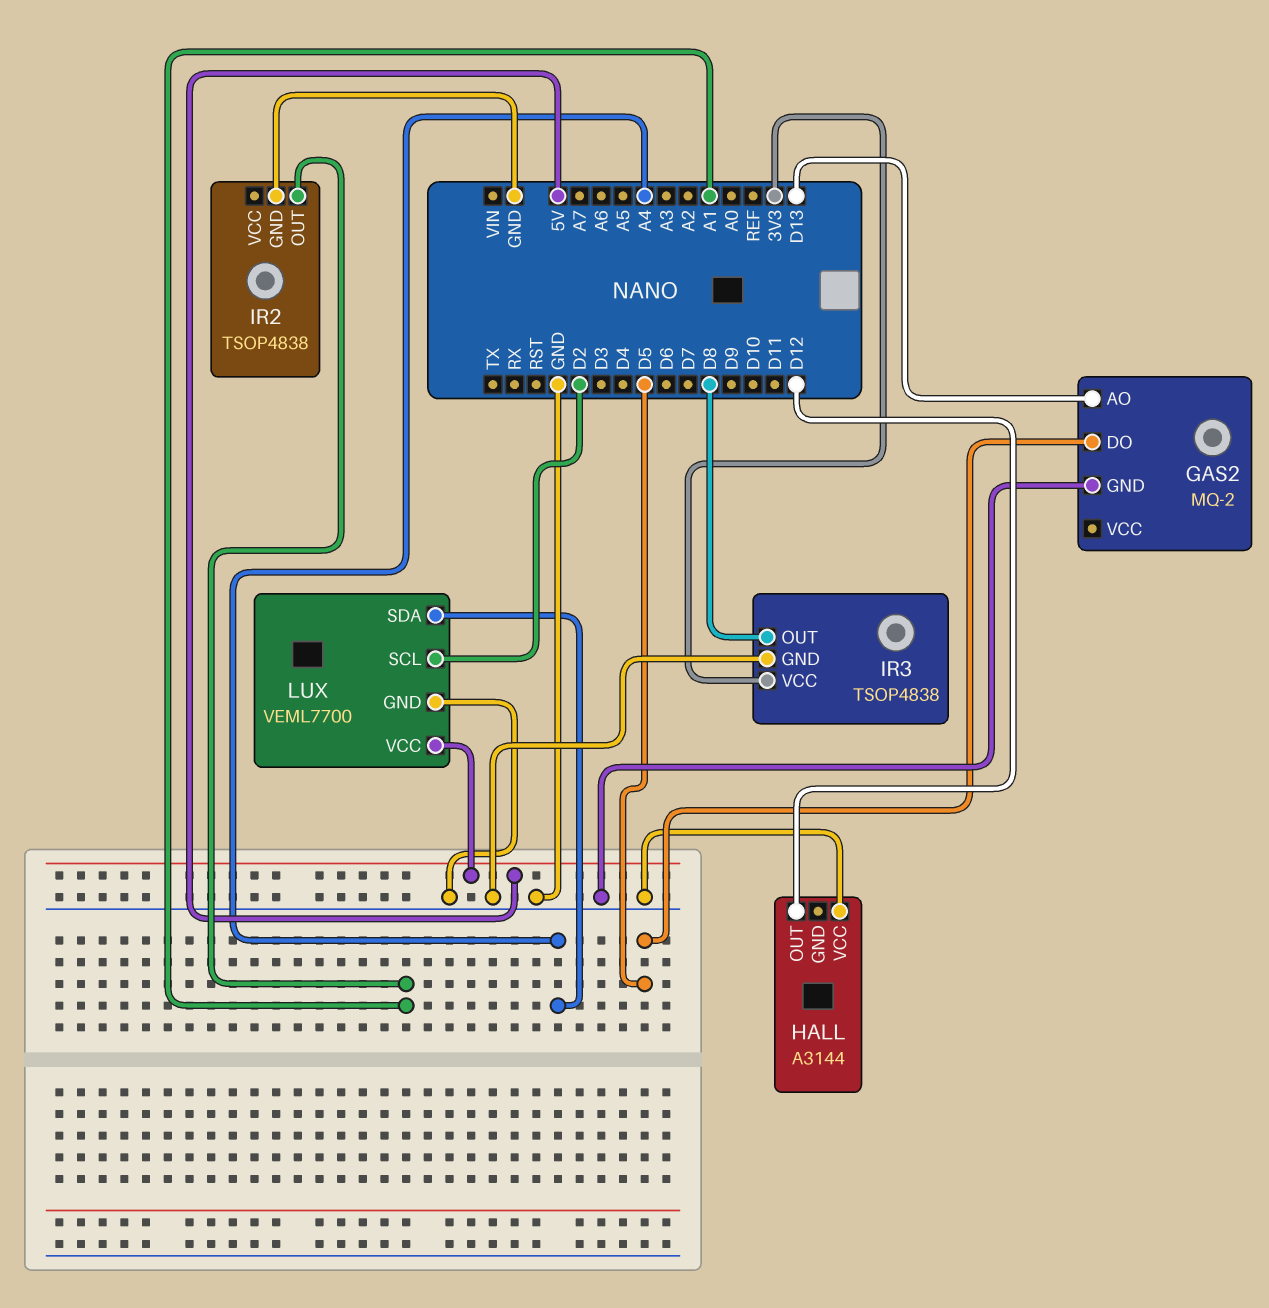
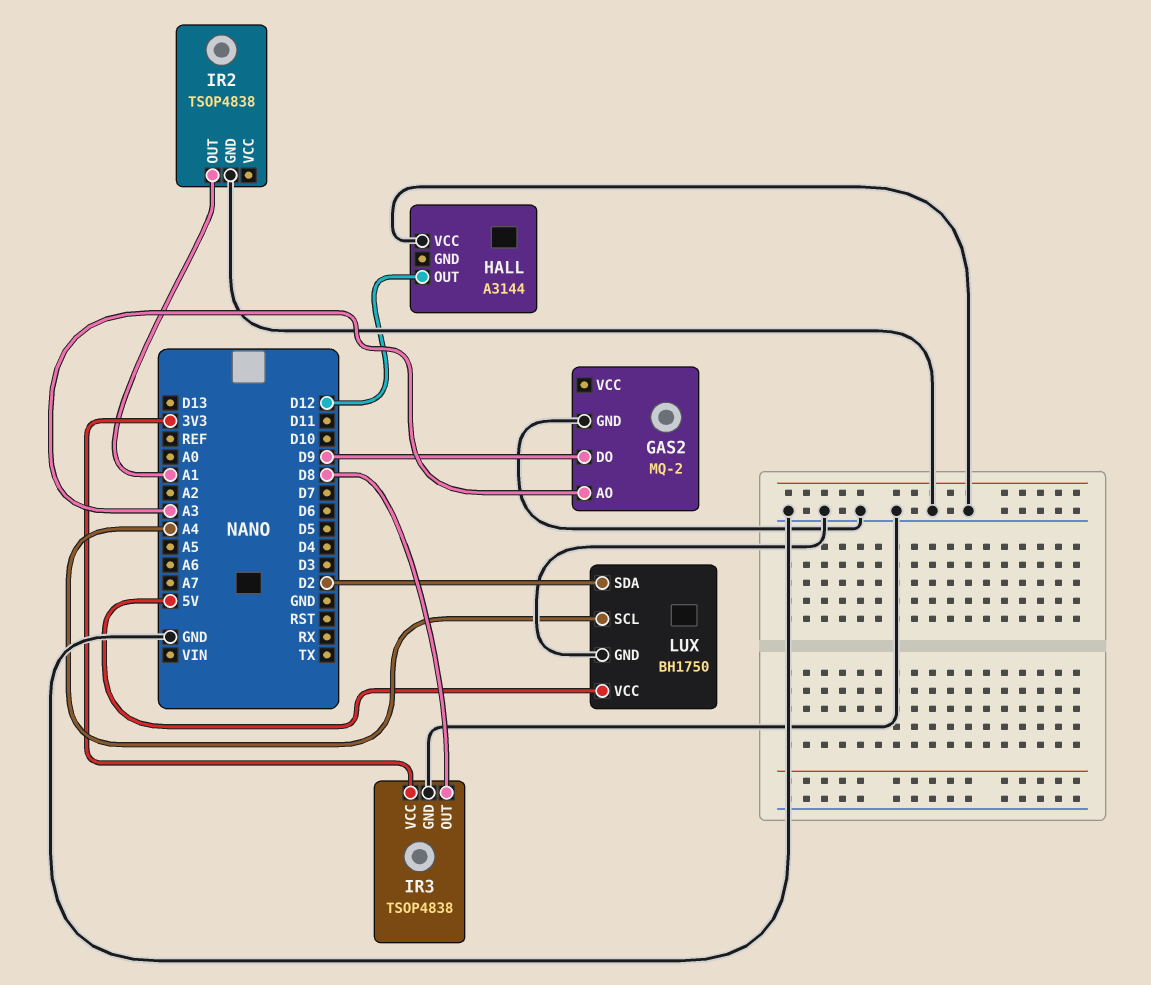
GAS2 pin AO: D13 -> A3
GAS2 pin DO: D5 -> D9
LUX: VEML7700 -> BH1750
LUX pin SCL: D2 -> A4
LUX pin SDA: A4 -> D2

